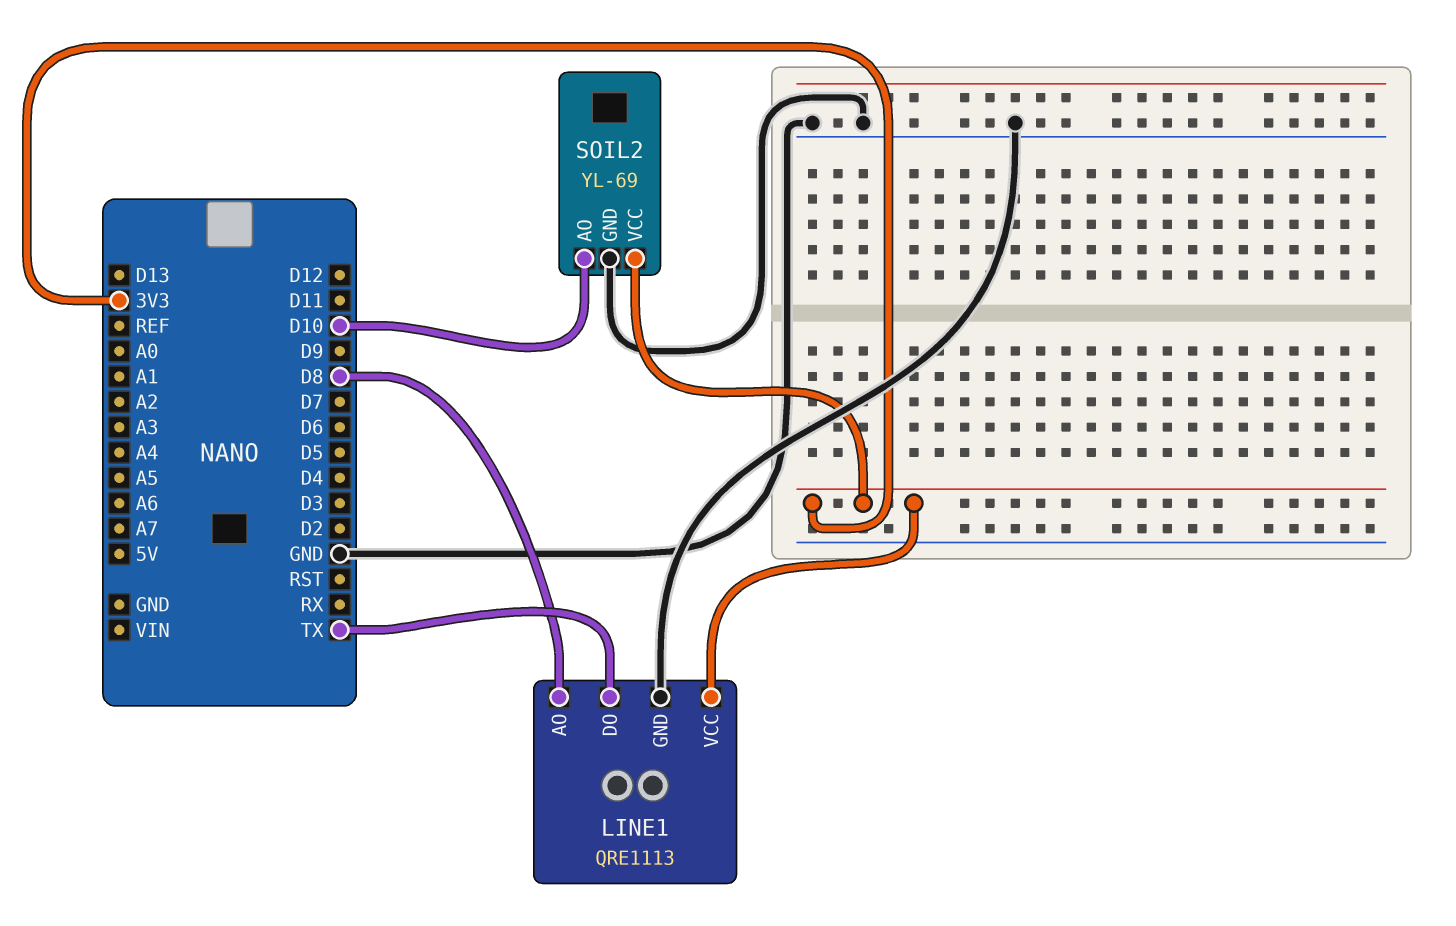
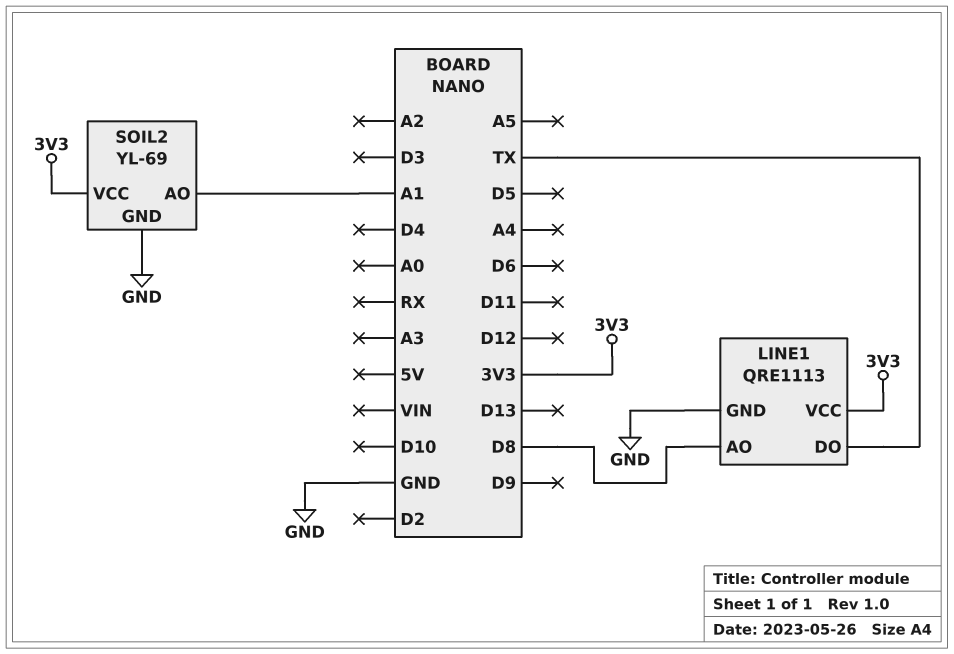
SOIL2 pin AO: D10 -> A1

